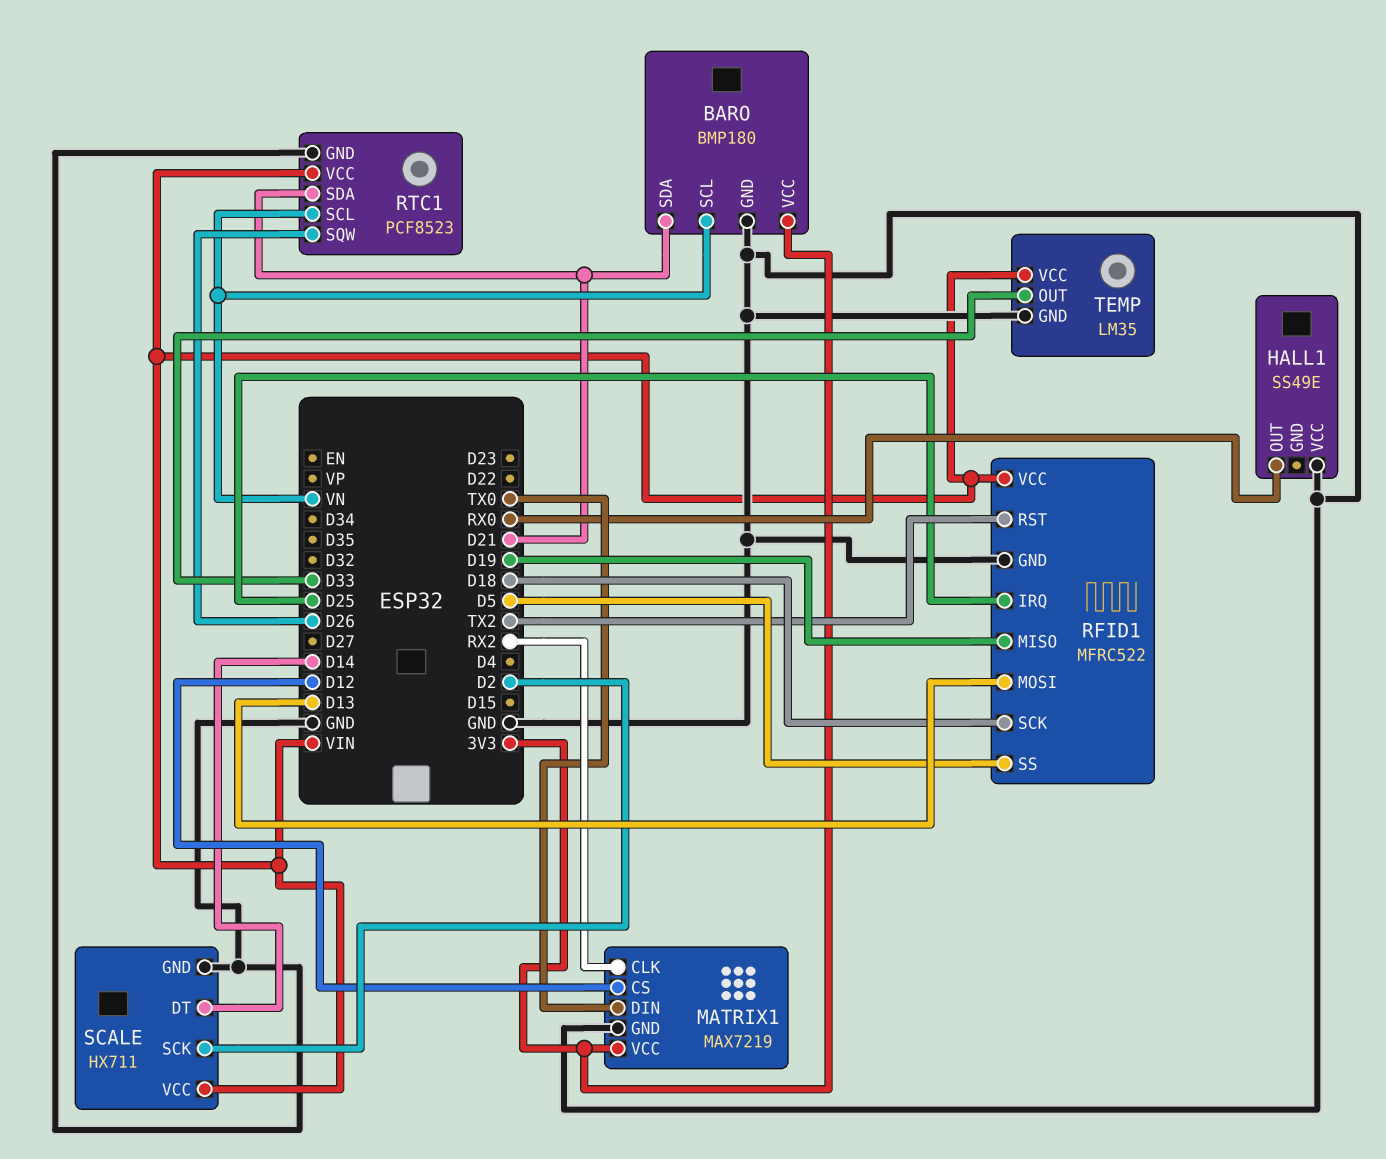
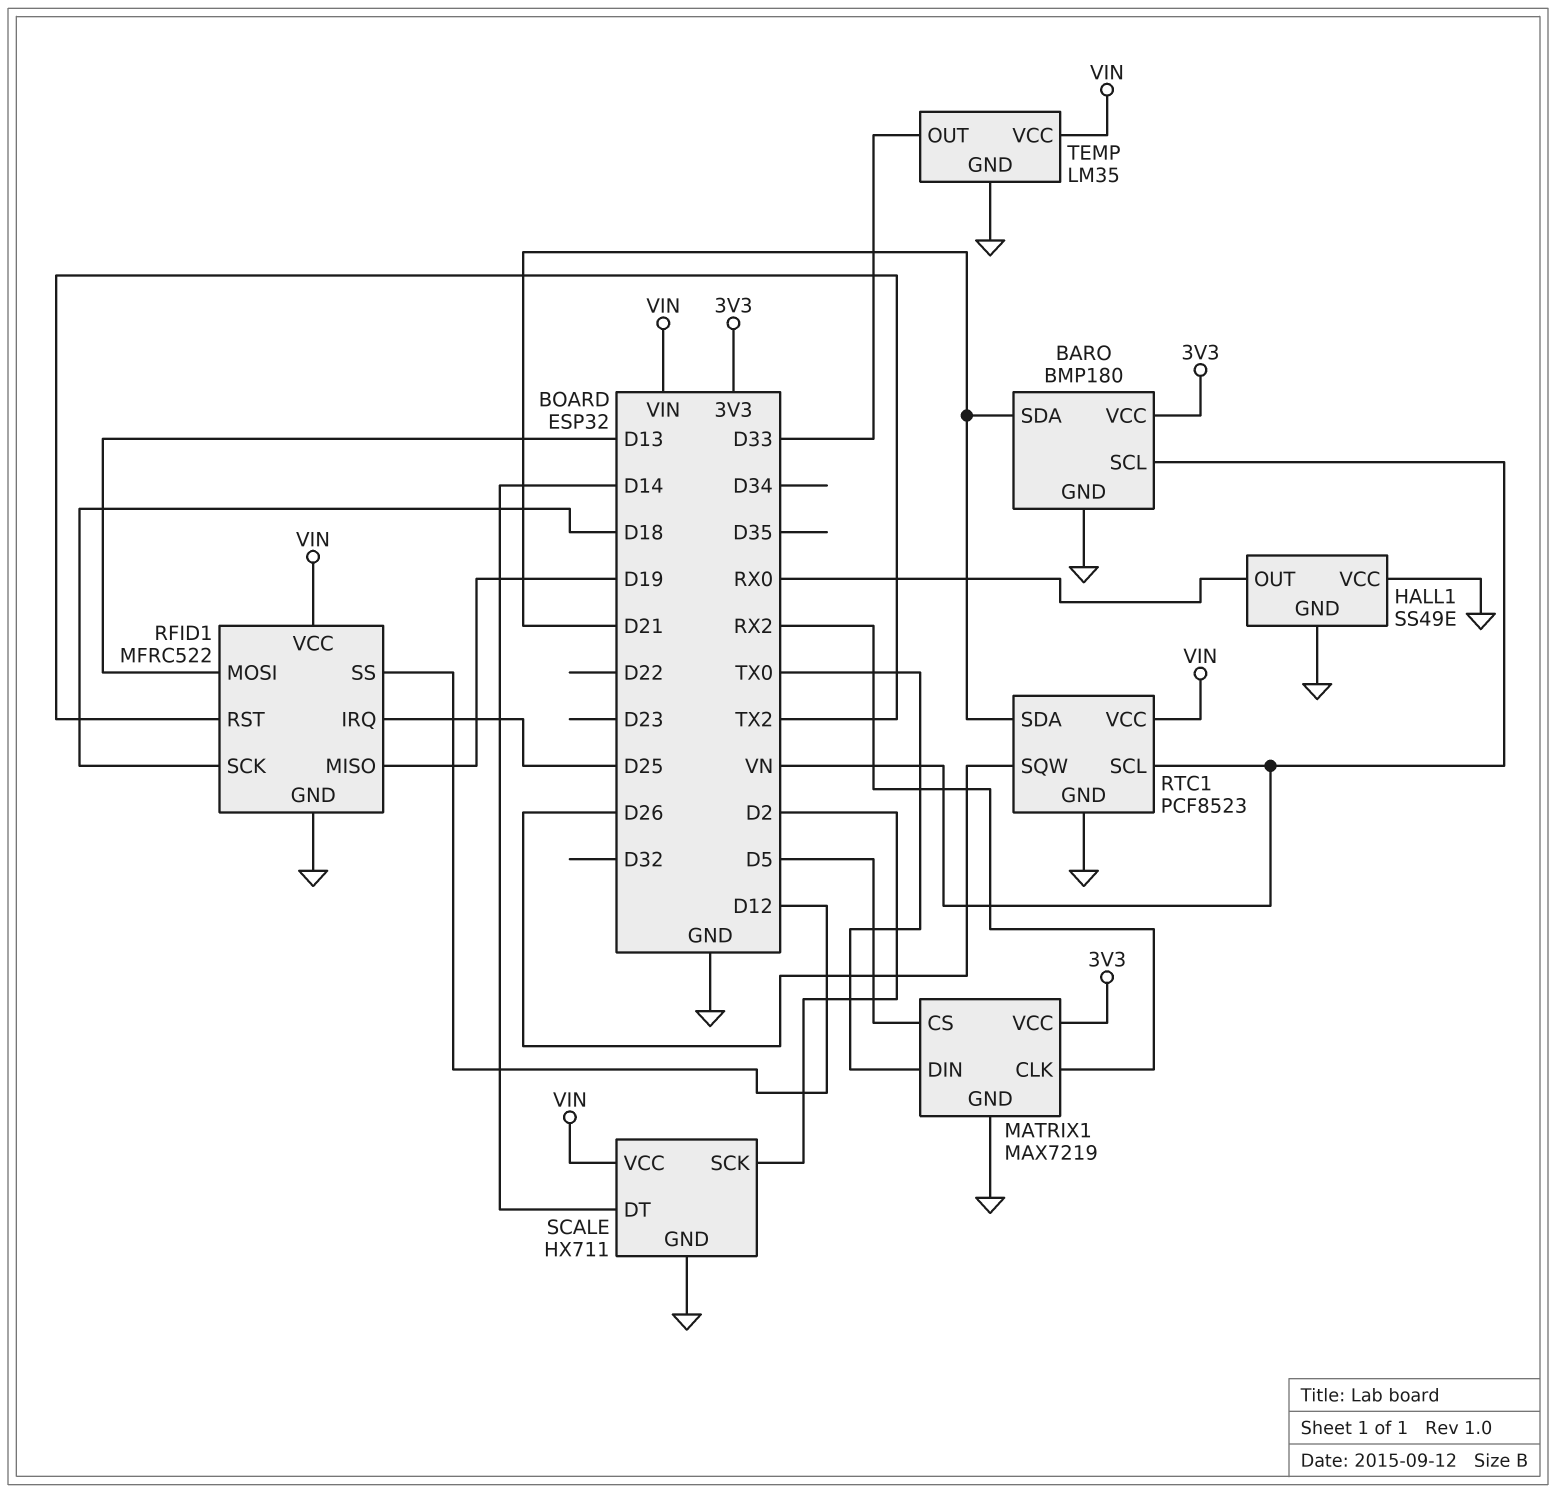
HALL1 pin GND: none -> GND
MATRIX1 pin CS: D12 -> D5
RFID1 pin SS: D5 -> D12

